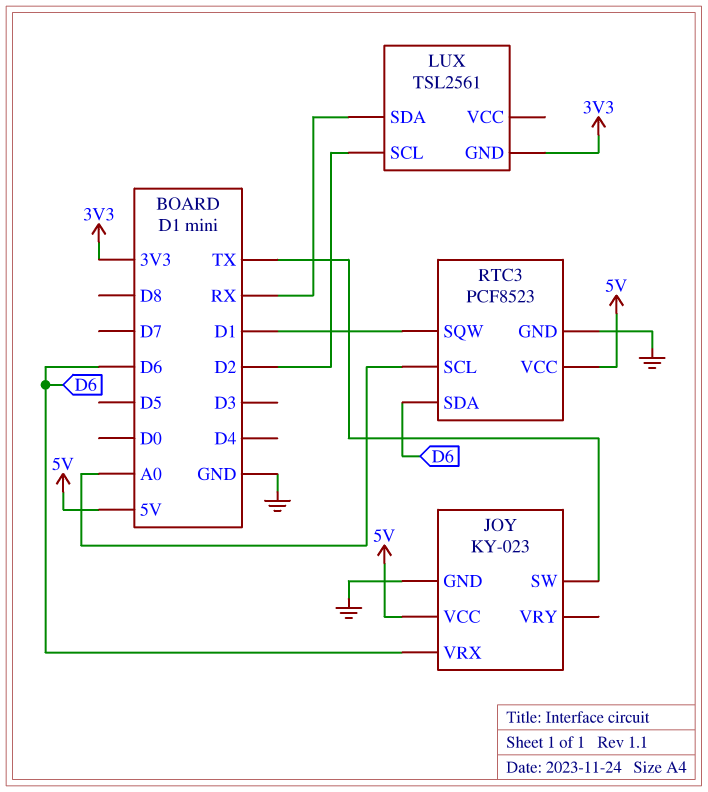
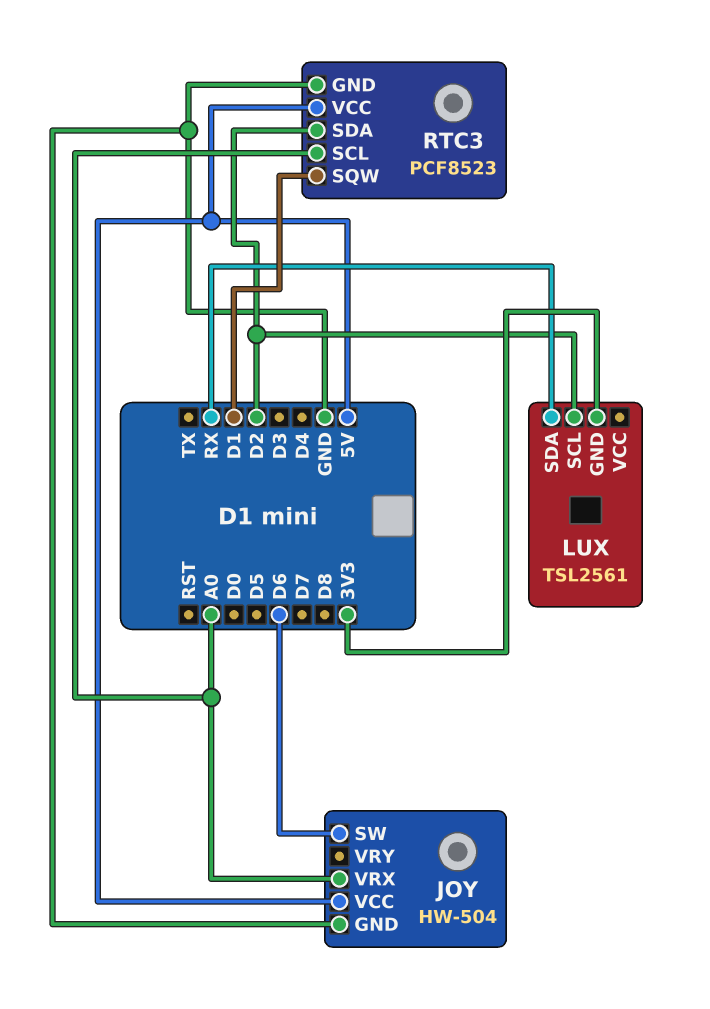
JOY: KY-023 -> HW-504
JOY pin SW: TX -> D6
JOY pin VRX: D6 -> A0
RTC3 pin SDA: D6 -> D2

